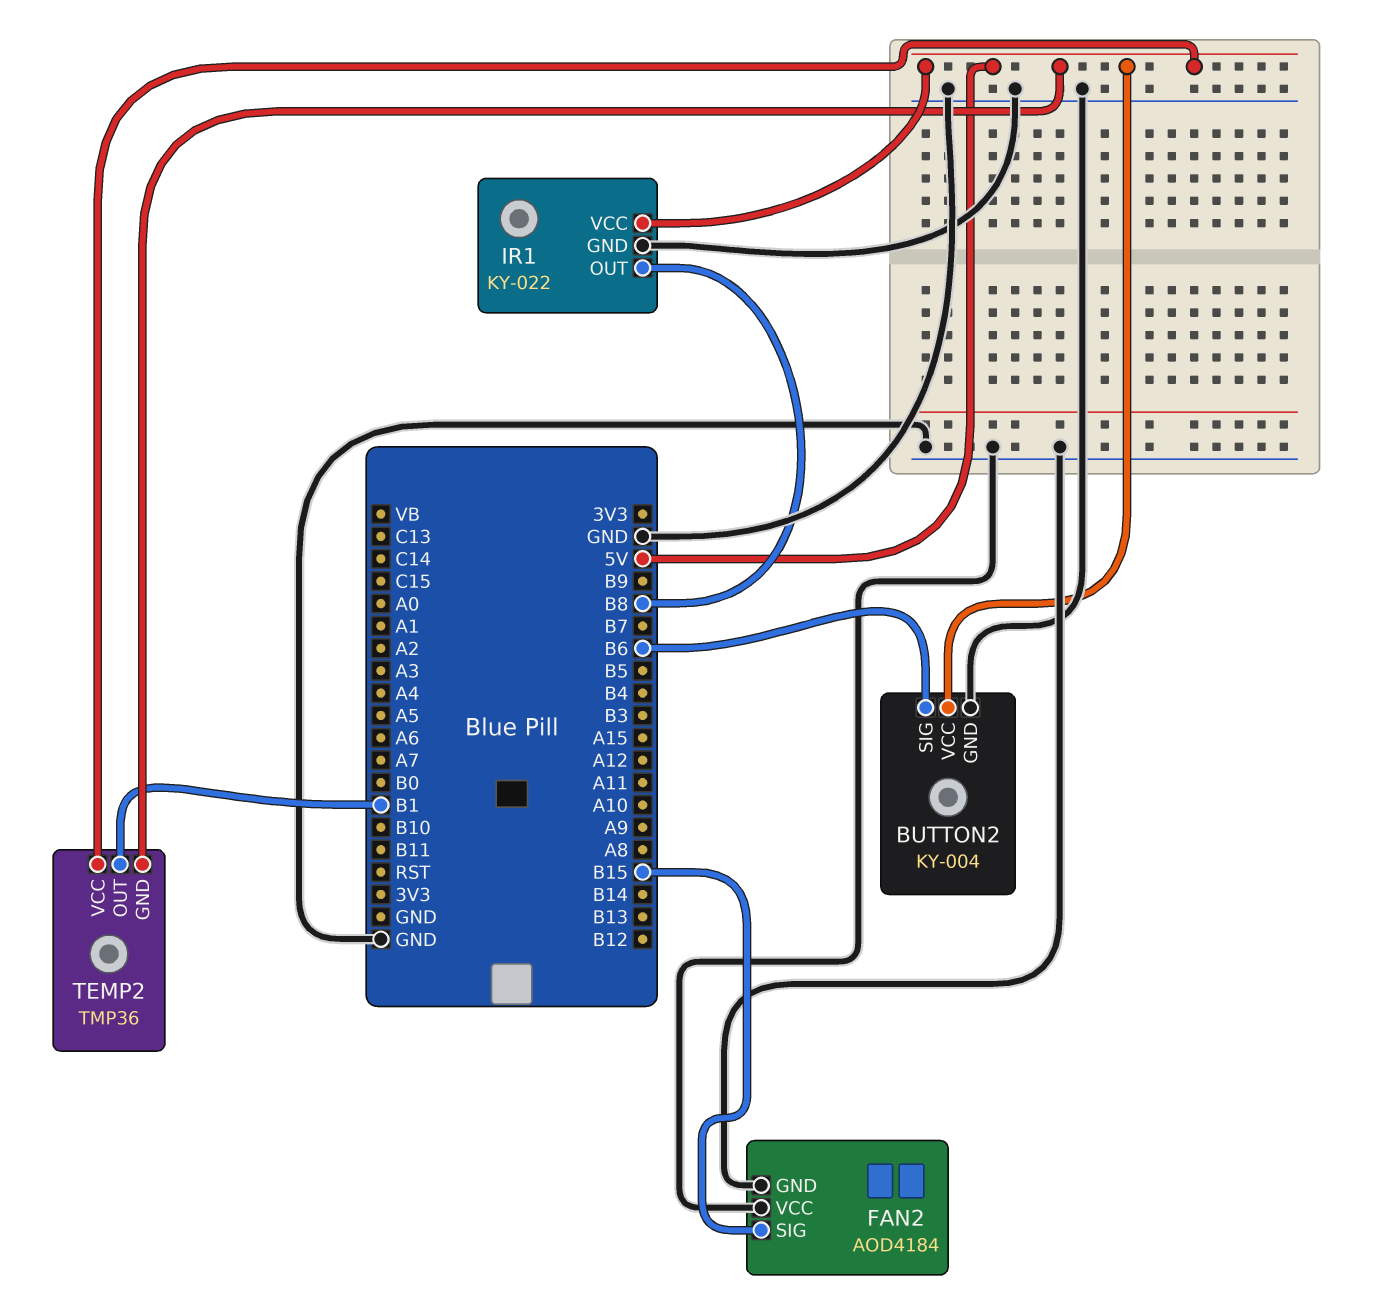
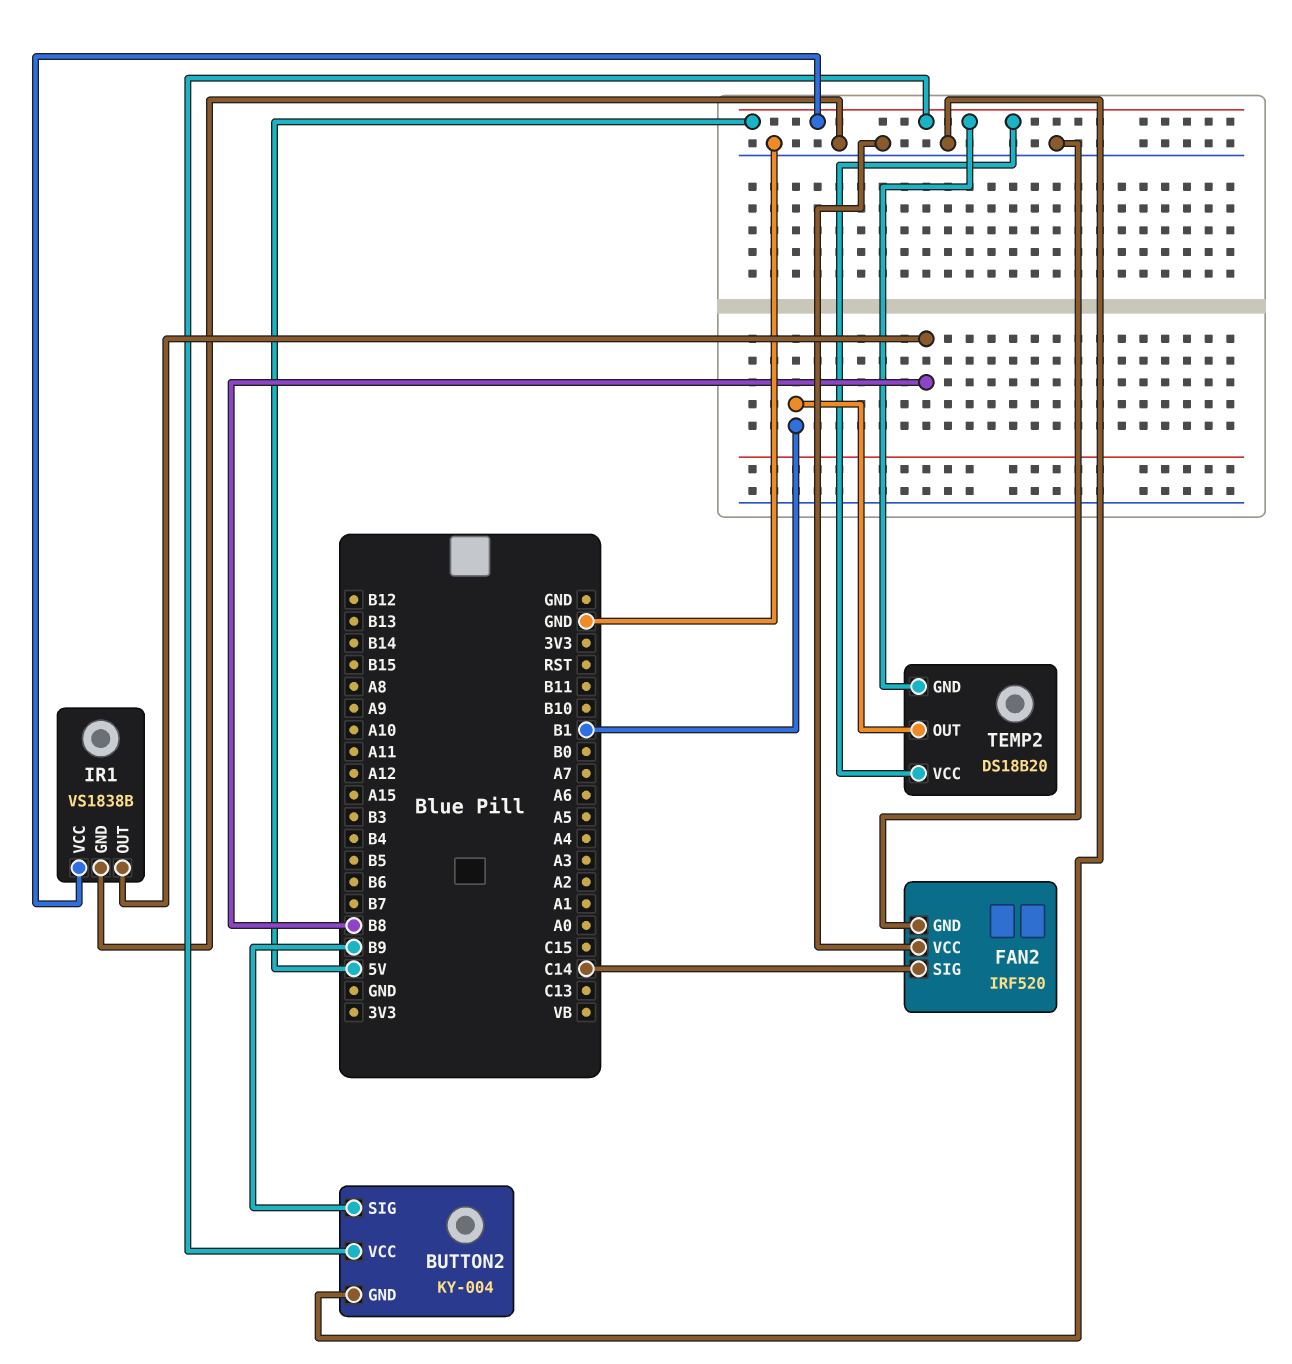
BUTTON2 pin SIG: B6 -> B9
FAN2: AOD4184 -> IRF520
FAN2 pin SIG: B15 -> C14
IR1: KY-022 -> VS1838B
TEMP2: TMP36 -> DS18B20

